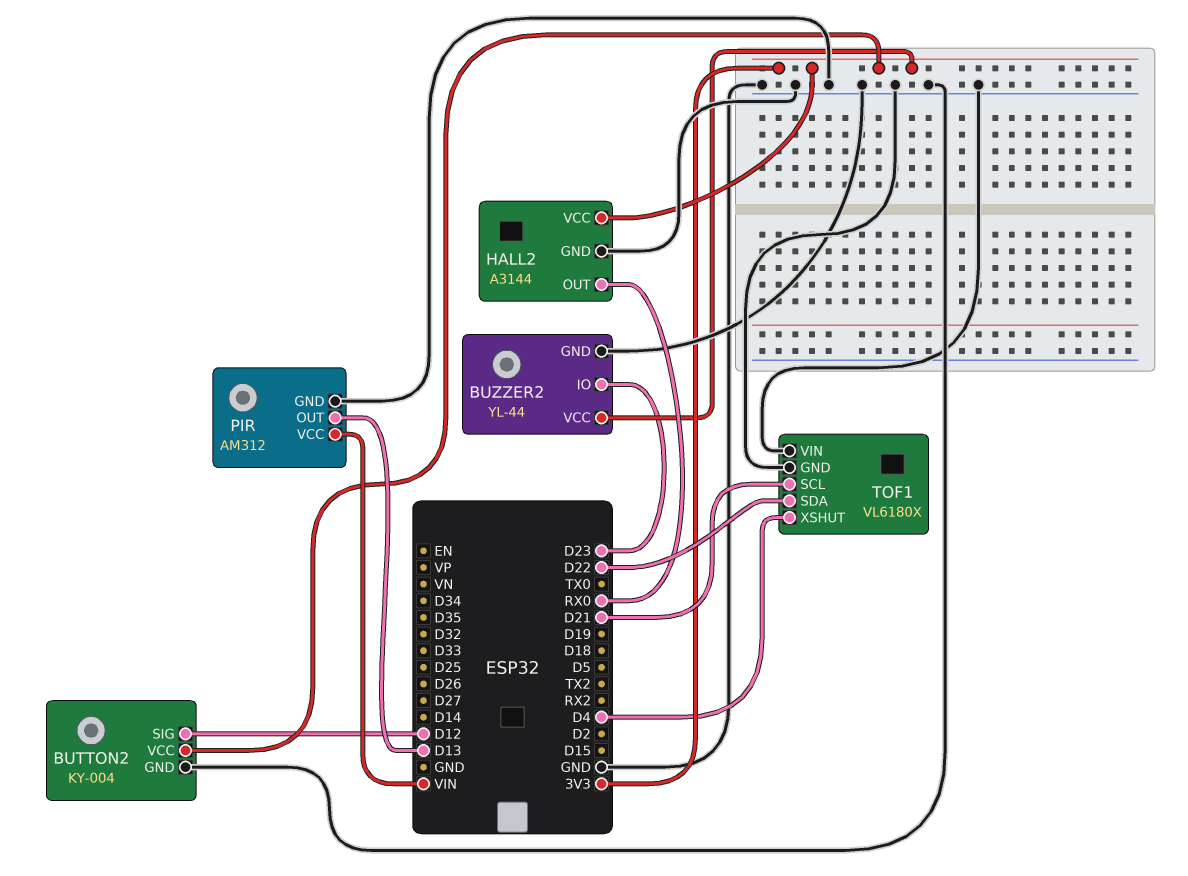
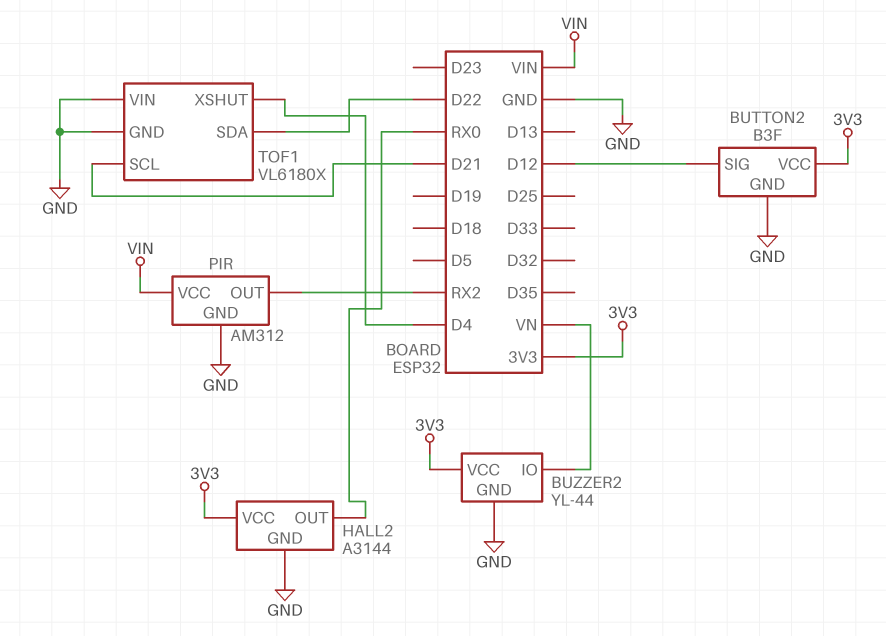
BUTTON2: KY-004 -> B3F
BUZZER2 pin IO: D23 -> VN
PIR pin OUT: D13 -> RX2

